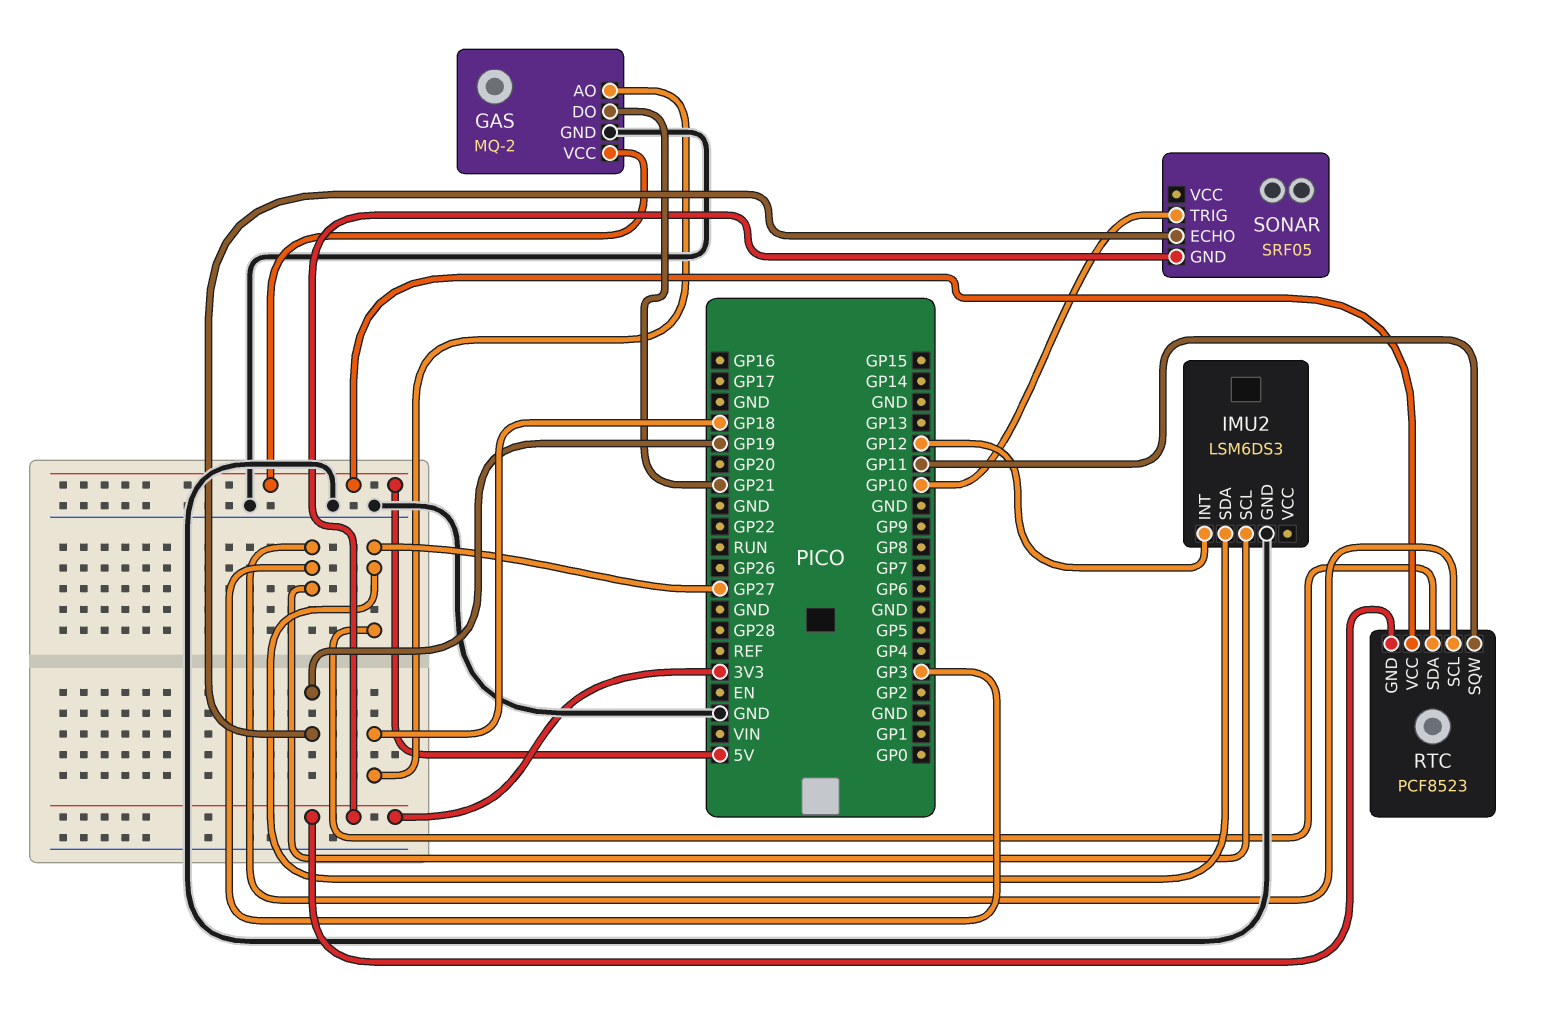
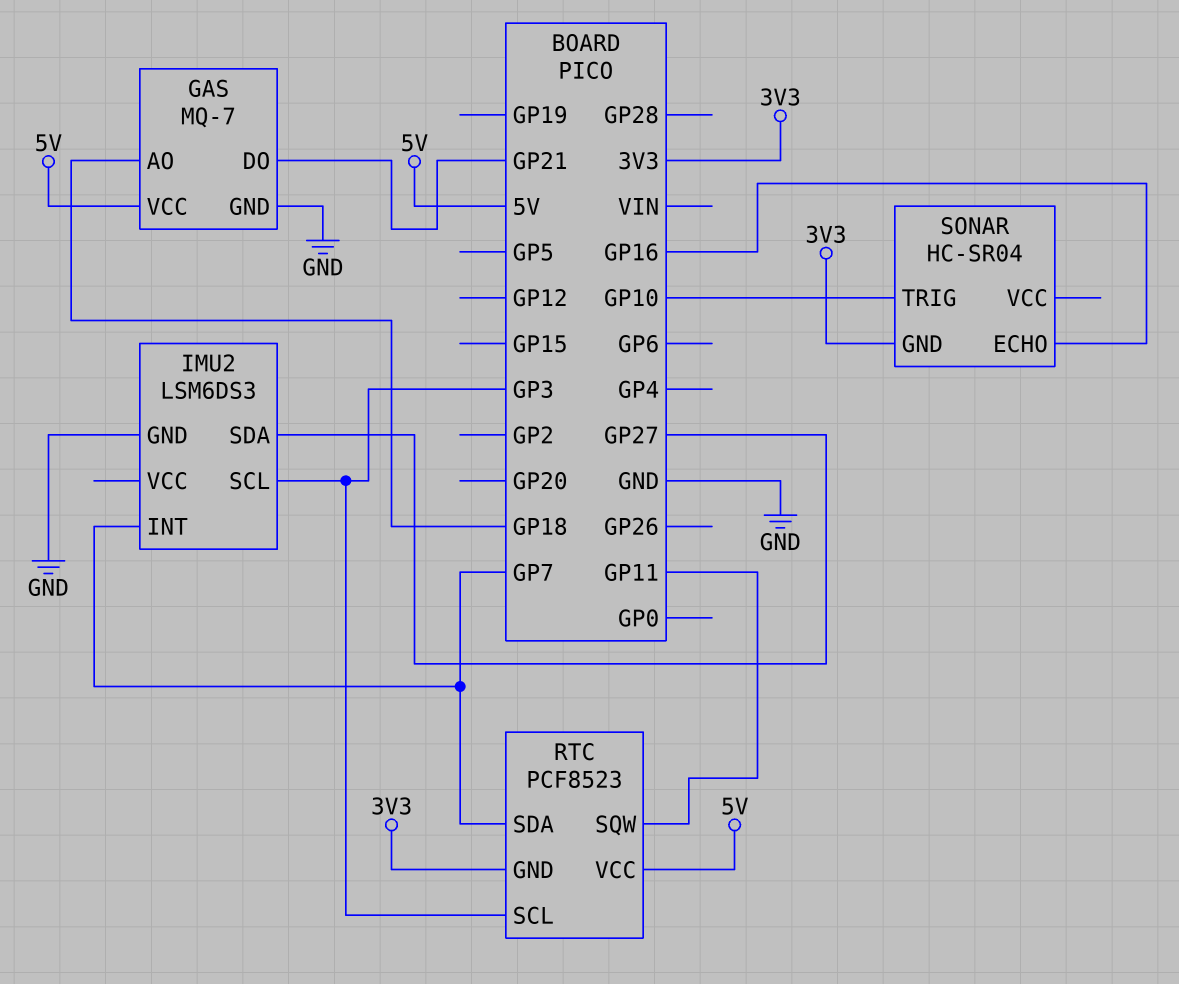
GAS: MQ-2 -> MQ-7
IMU2 pin INT: GP12 -> GP7
RTC pin SDA: GP27 -> GP7
SONAR: SRF05 -> HC-SR04
SONAR pin ECHO: GP19 -> GP16

